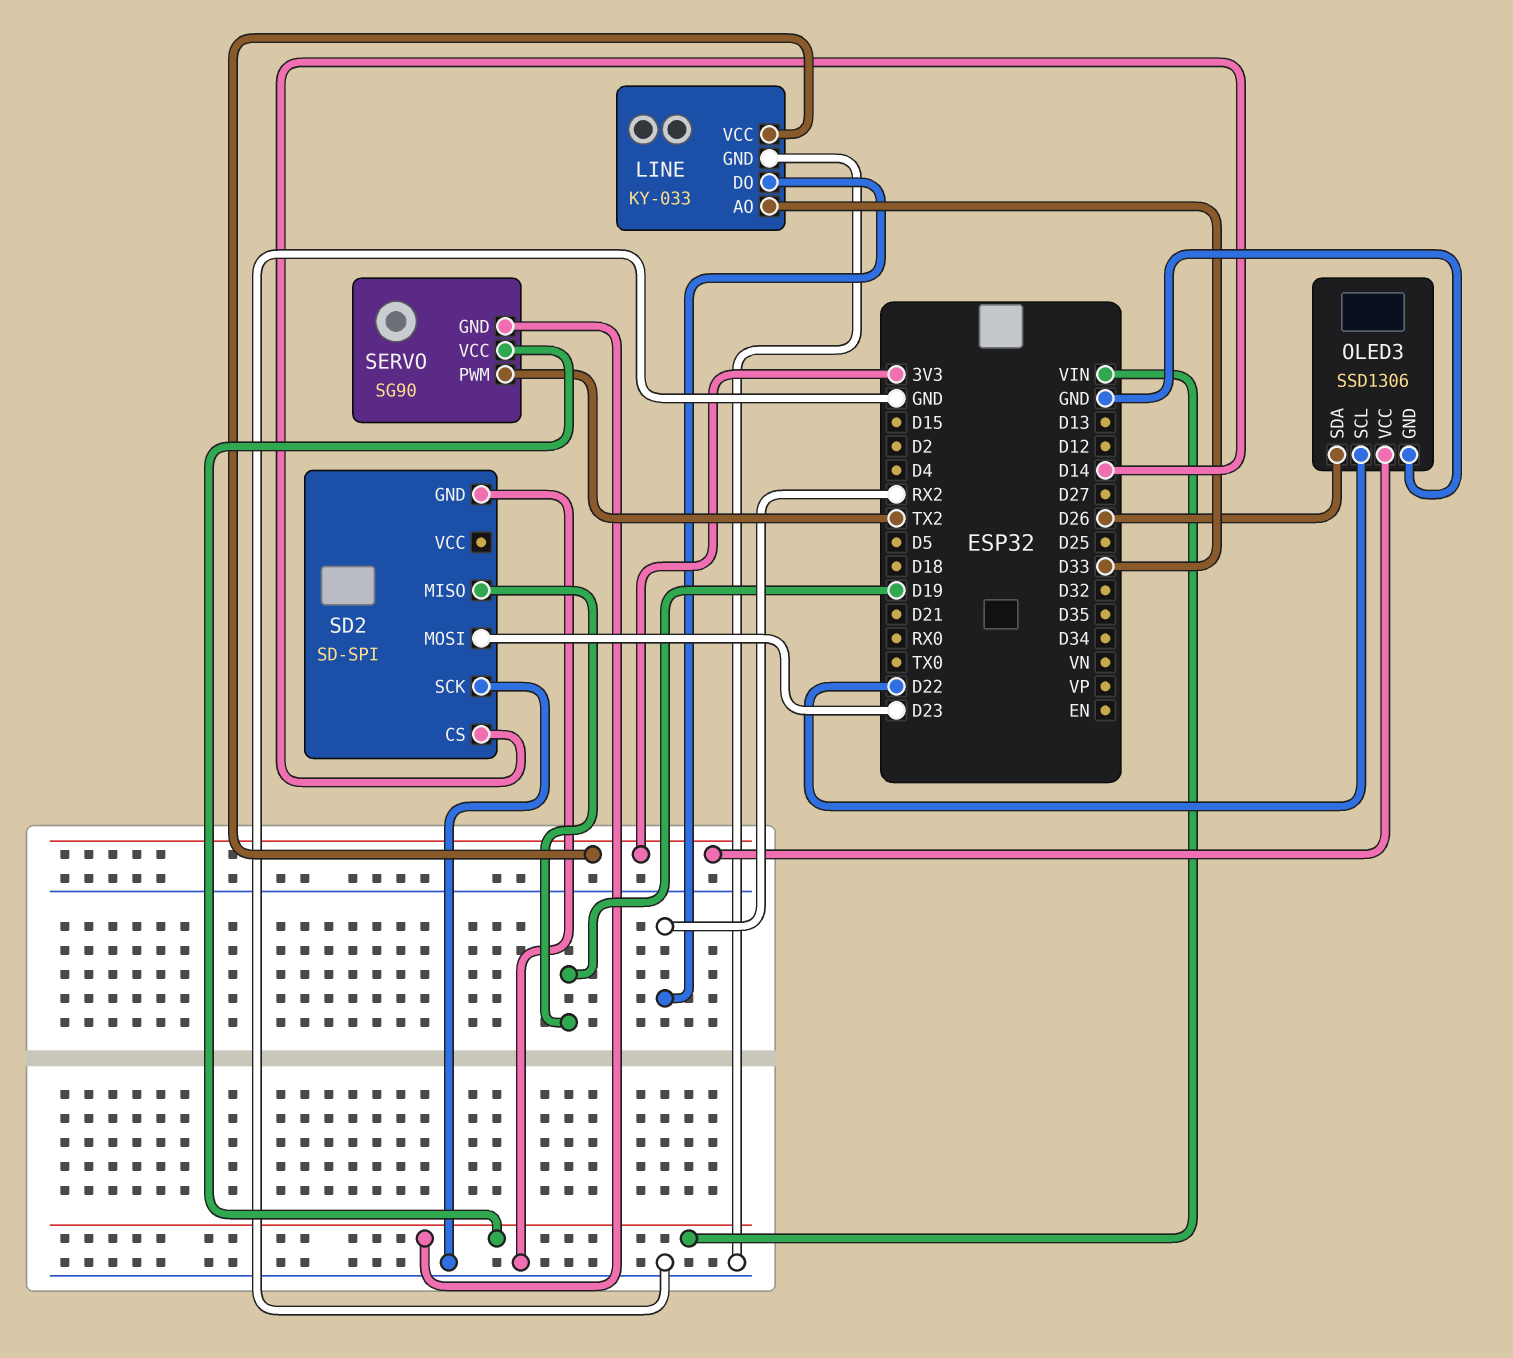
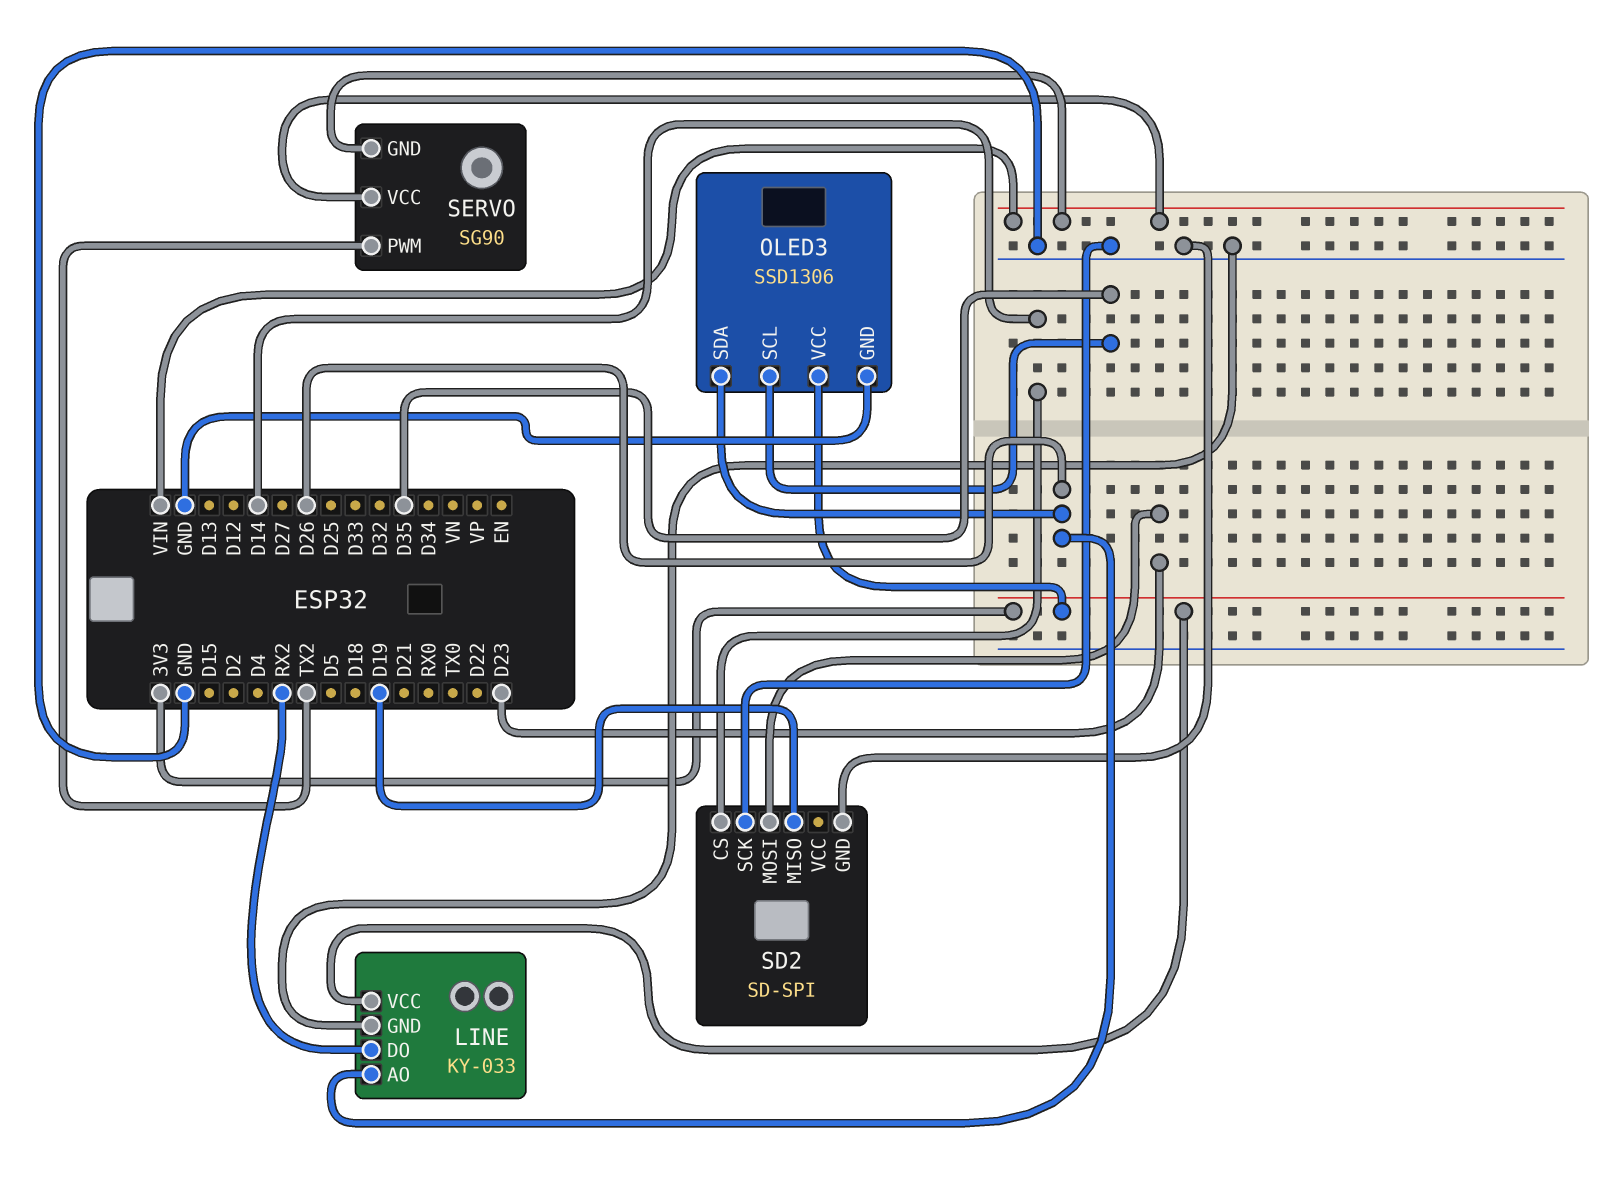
LINE pin AO: D33 -> D26
OLED3 pin SCL: D22 -> D35

